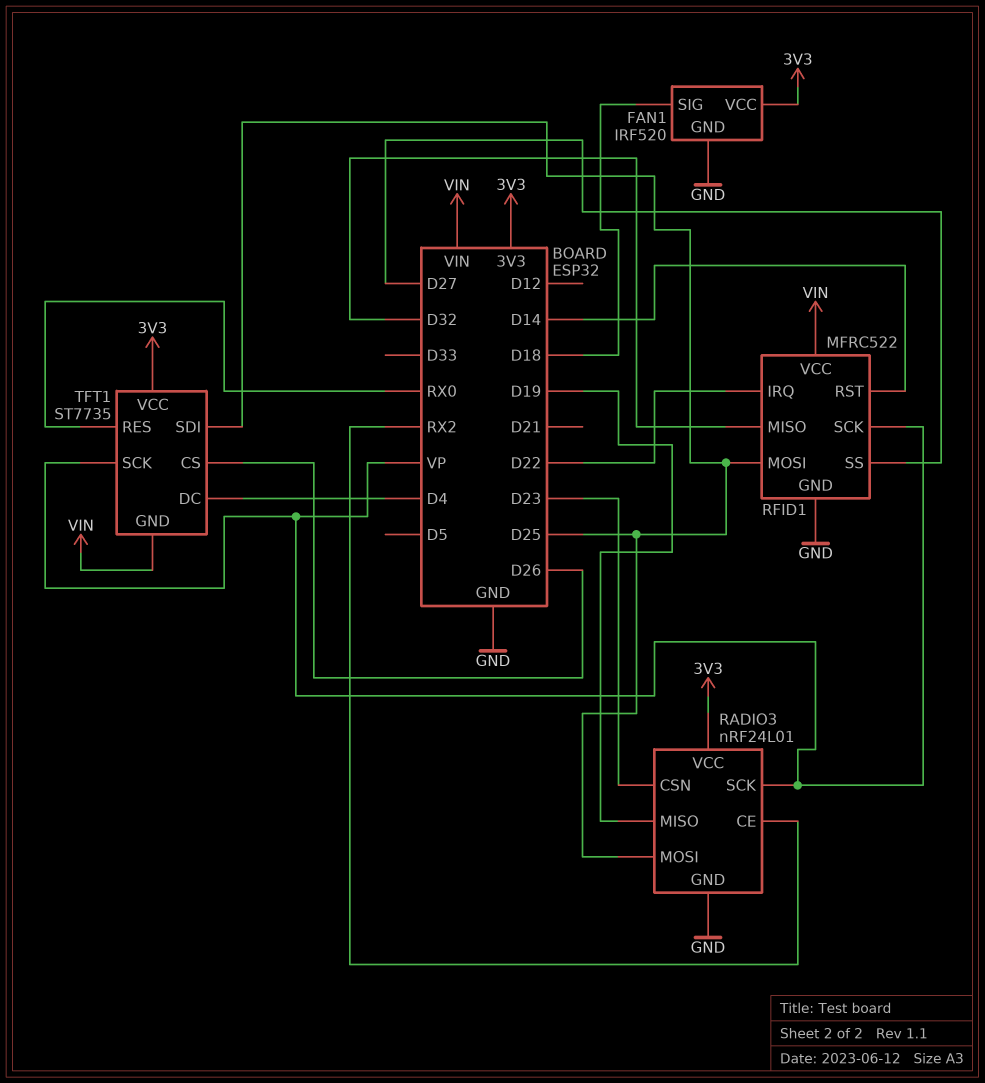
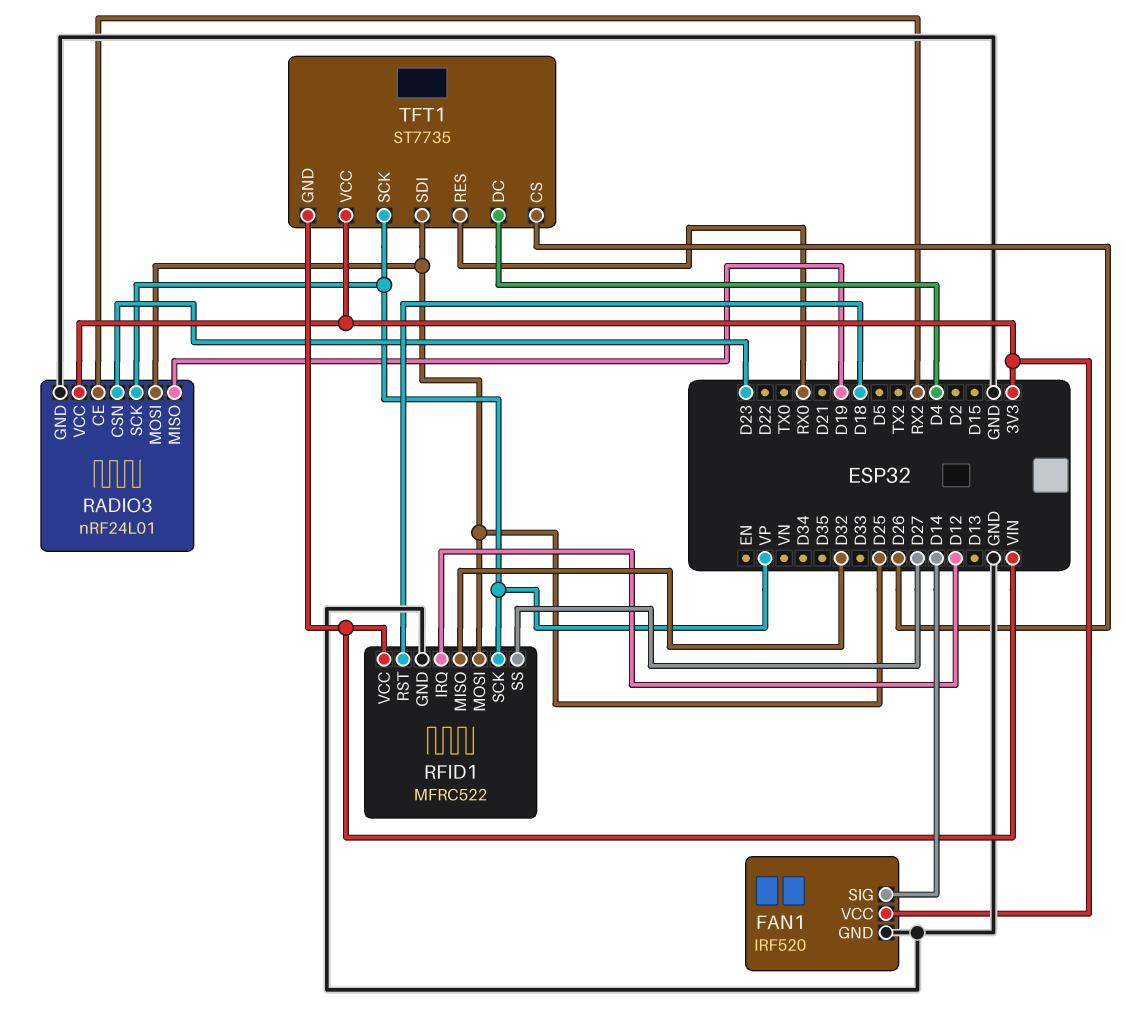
FAN1 pin SIG: D18 -> D14
RFID1 pin IRQ: D22 -> D12
RFID1 pin RST: D14 -> D18

